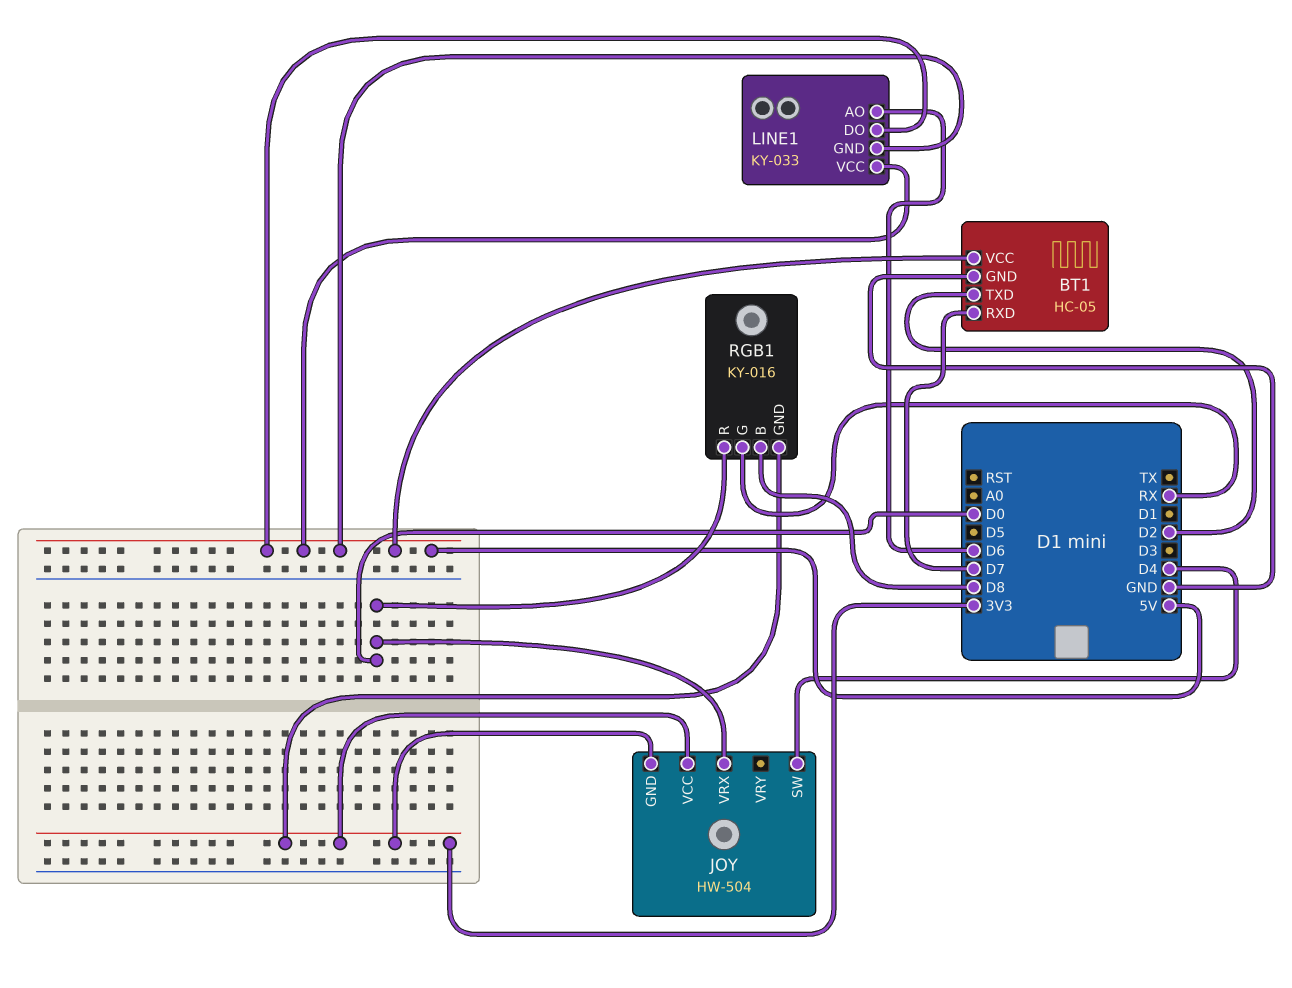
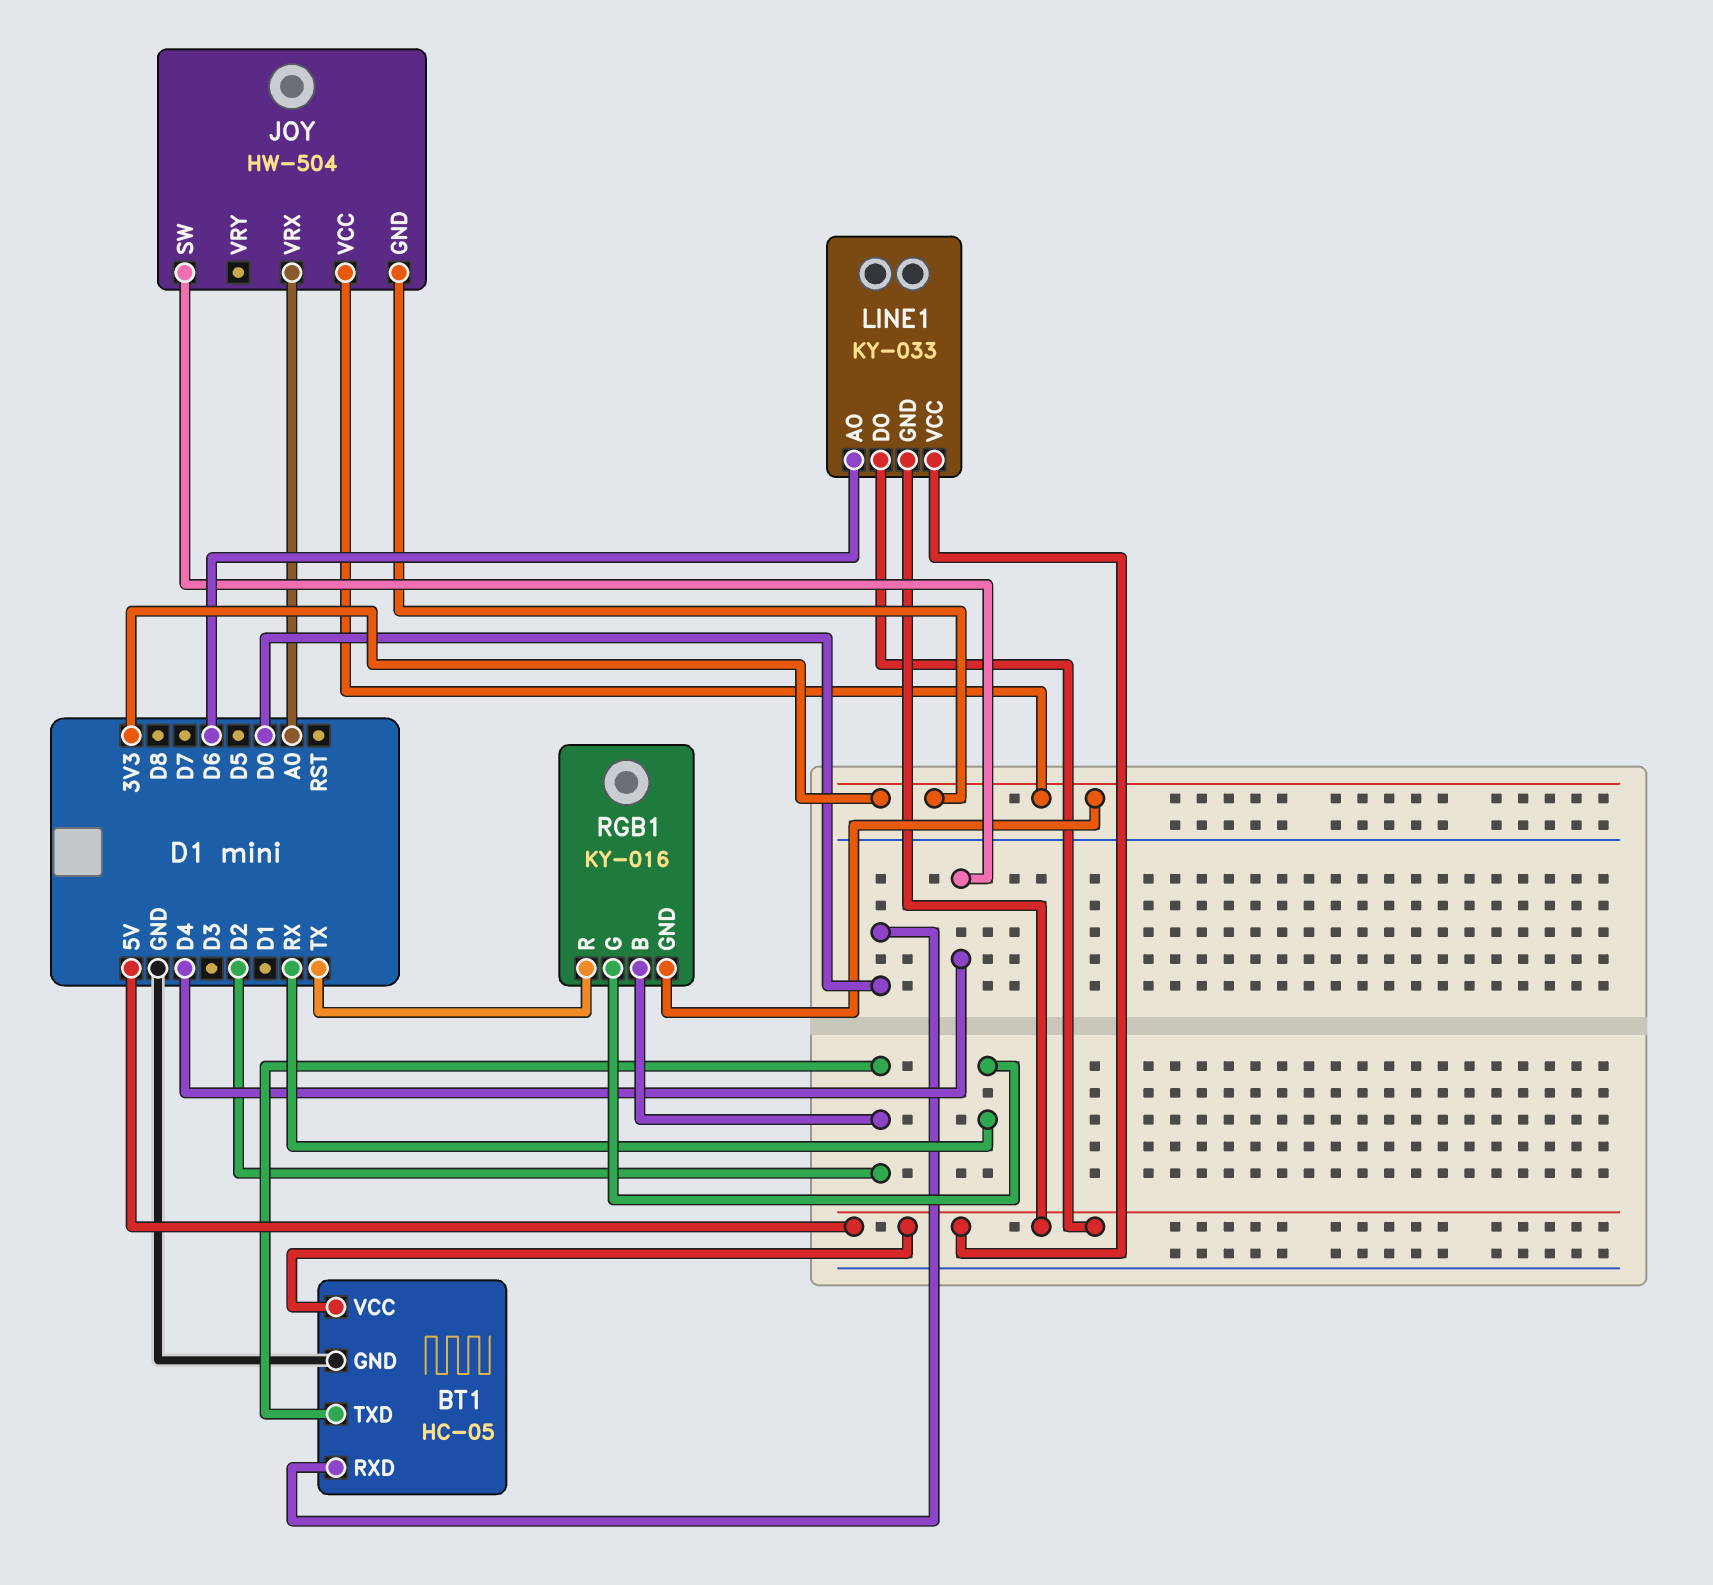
BT1 pin RXD: D7 -> D0
JOY pin VRX: D0 -> A0
RGB1 pin B: D8 -> D2
RGB1 pin R: D0 -> TX

